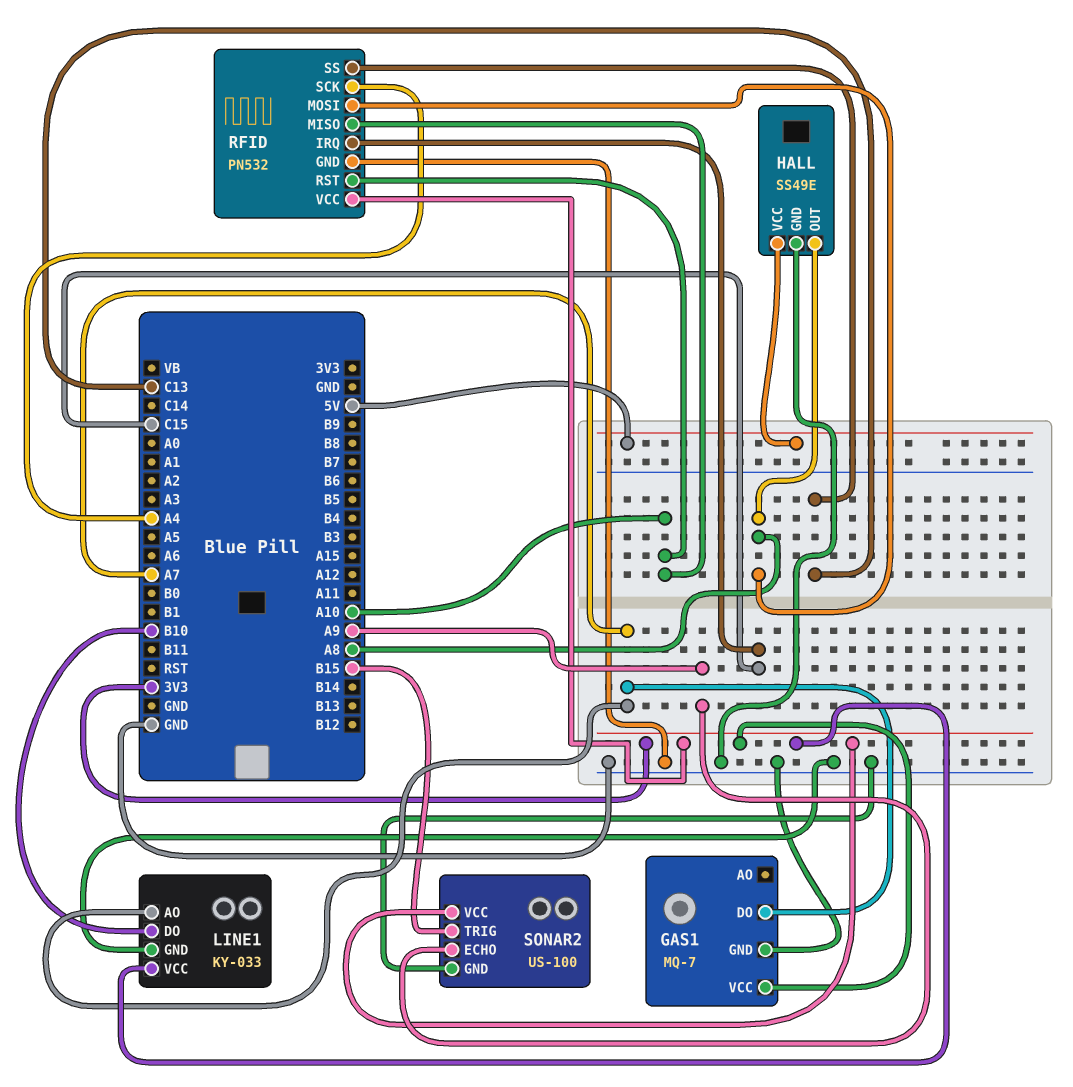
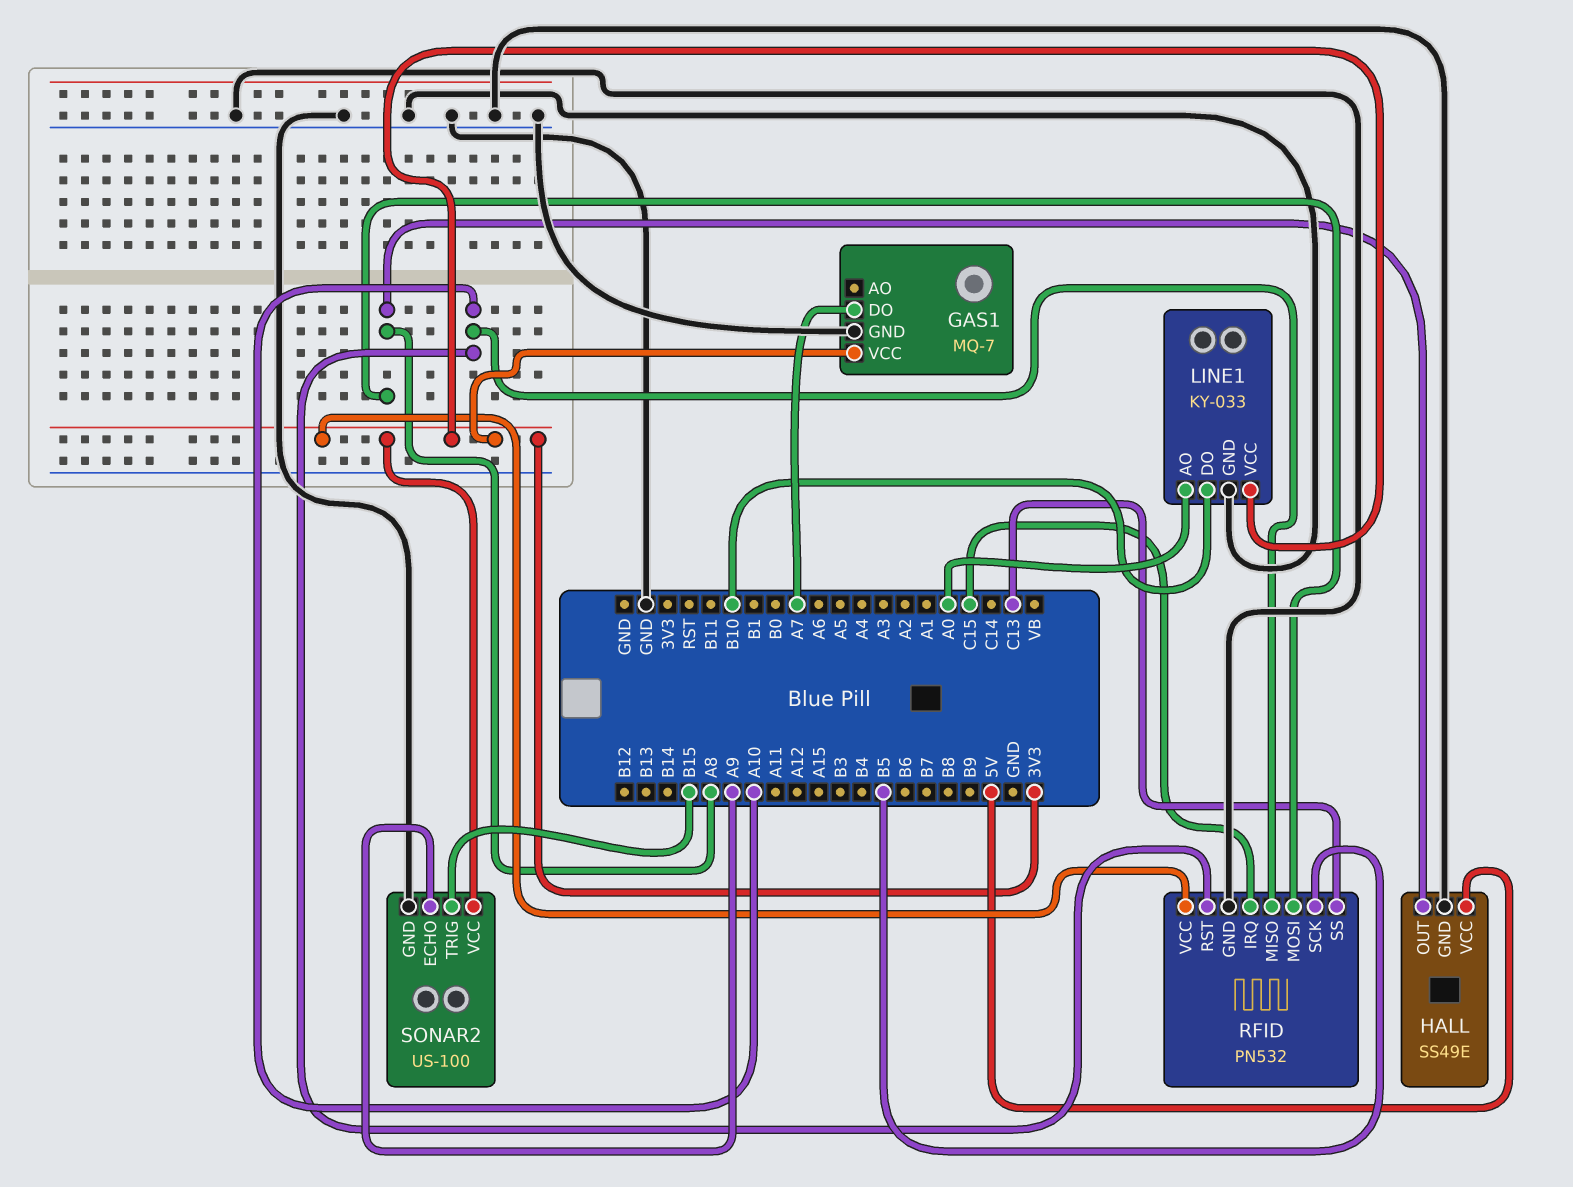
LINE1 pin AO: A7 -> A0
RFID pin SCK: A4 -> B5

